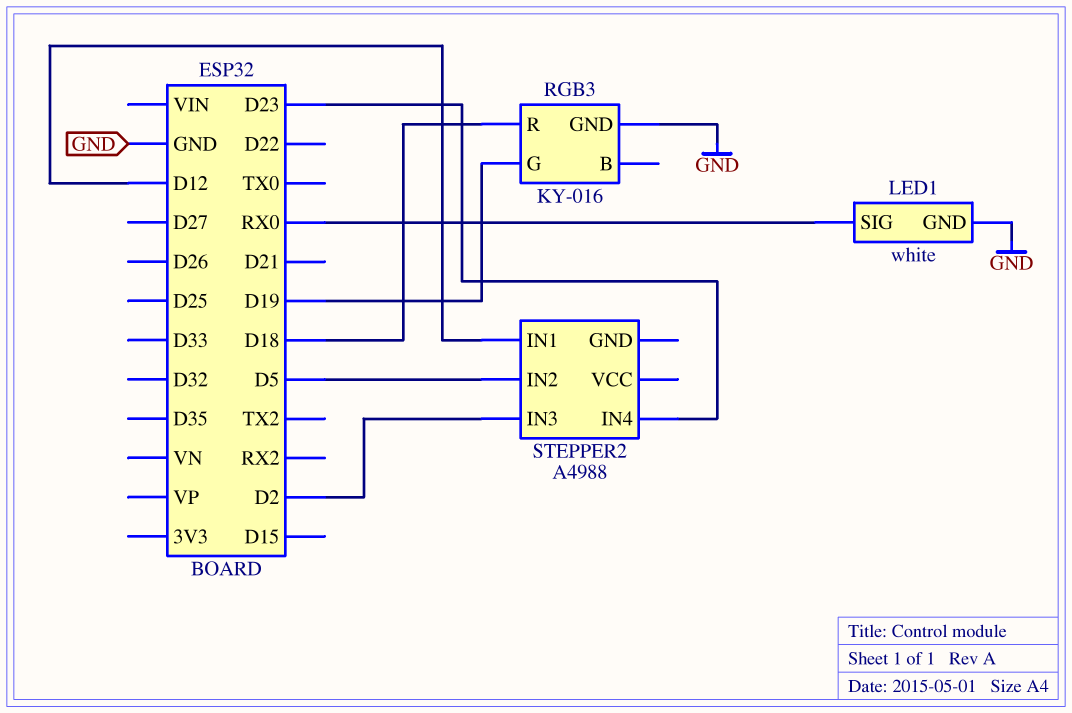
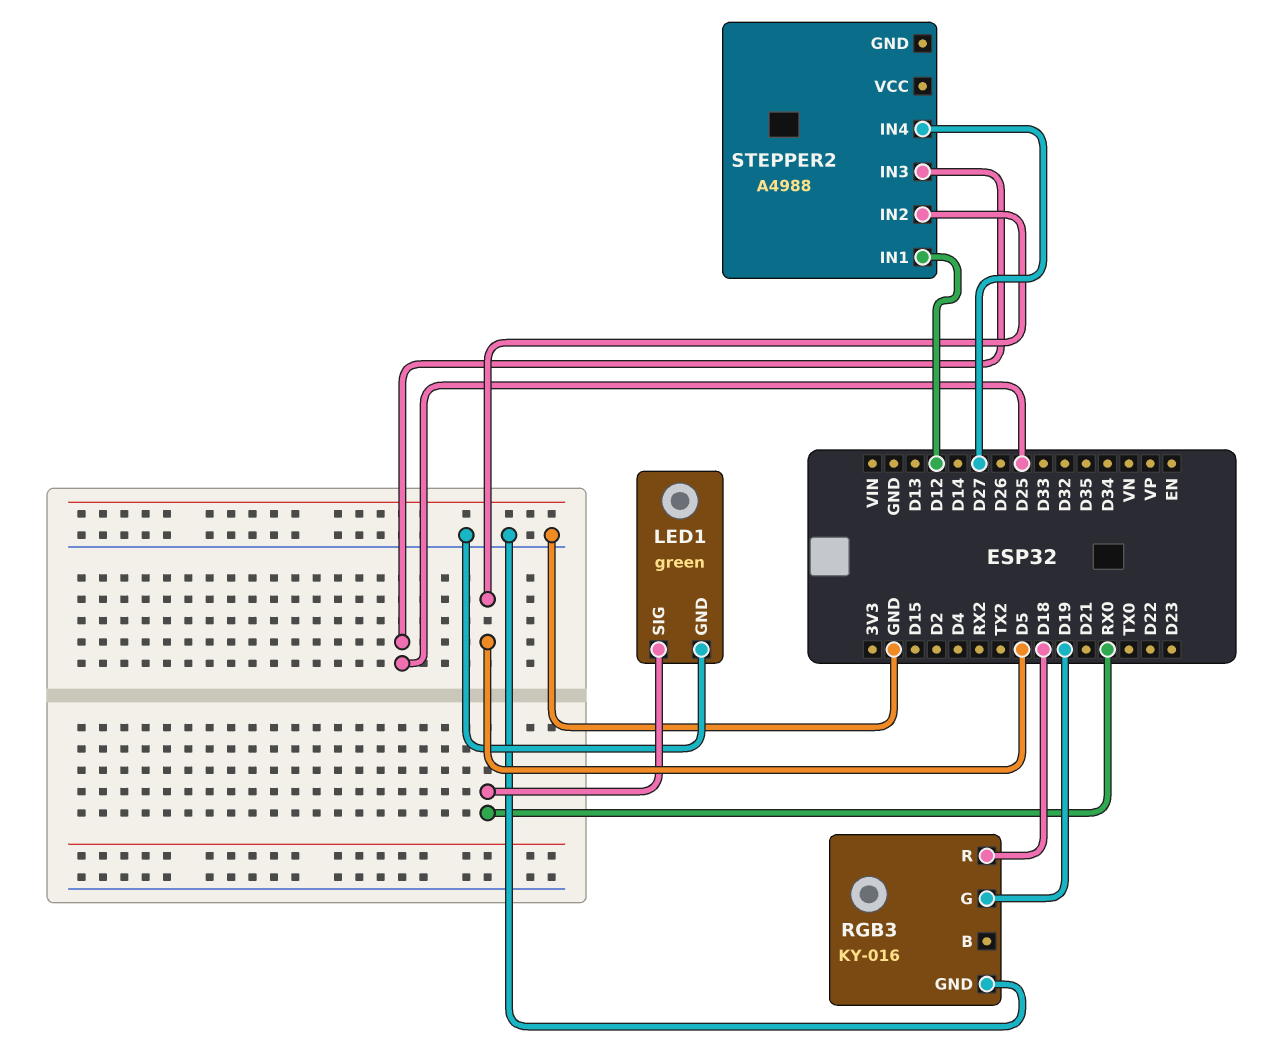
LED1: white -> green
STEPPER2 pin IN3: D2 -> D25
STEPPER2 pin IN4: D23 -> D27

